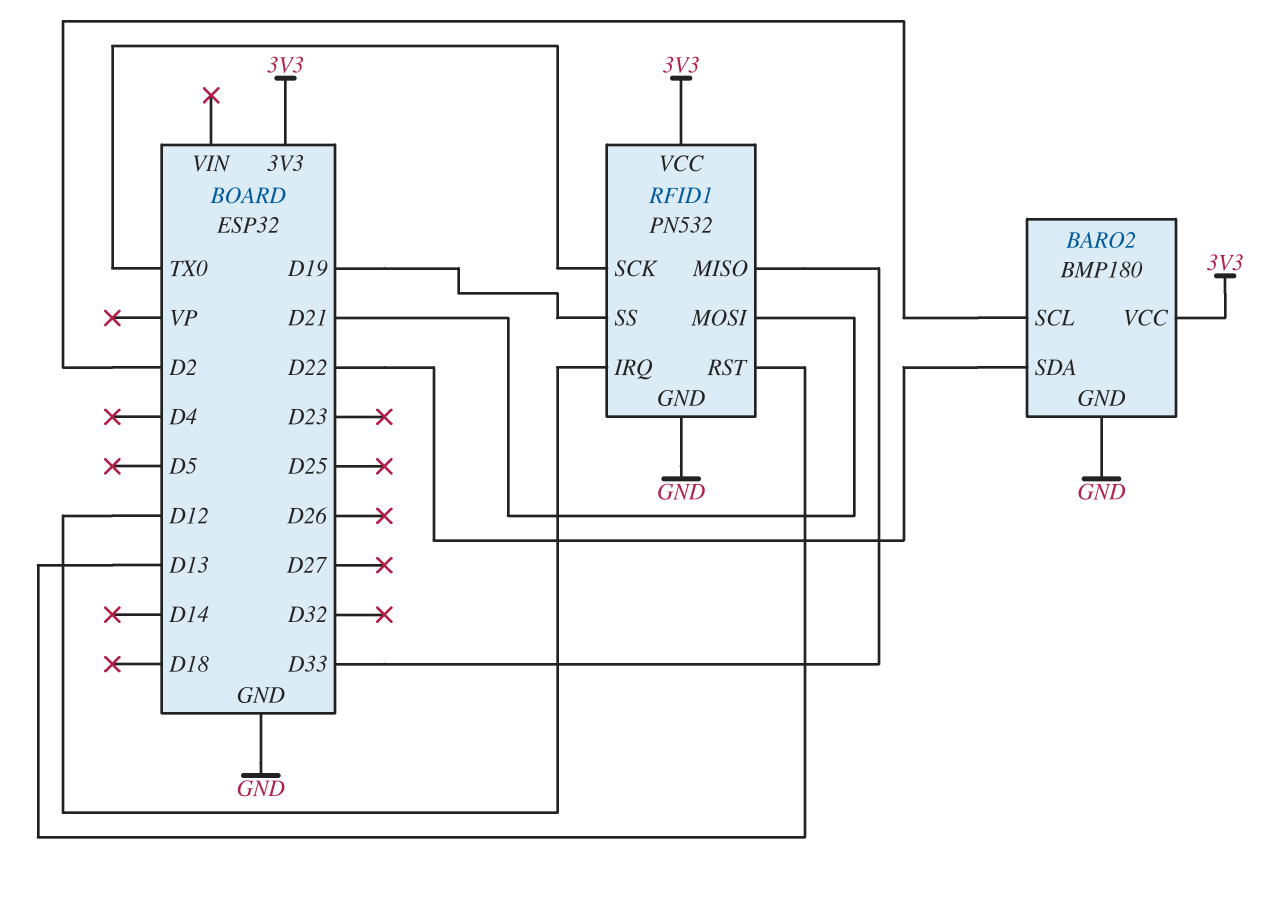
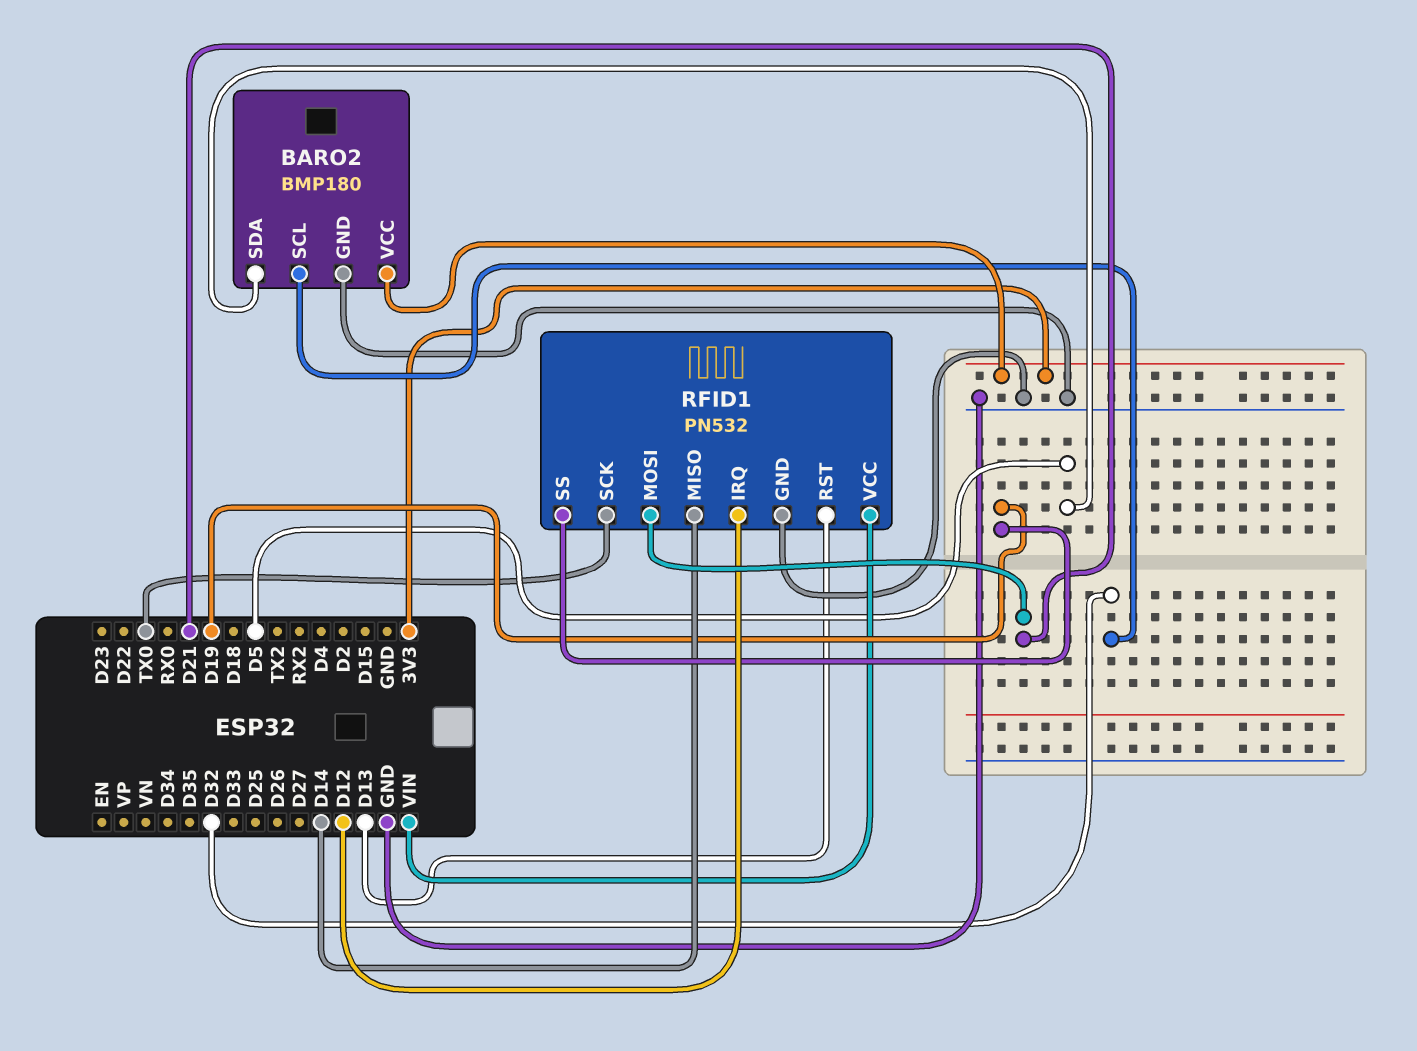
BARO2 pin SCL: D2 -> D32
BARO2 pin SDA: D22 -> D5
RFID1 pin MISO: D33 -> D14
RFID1 pin VCC: 3V3 -> VIN

